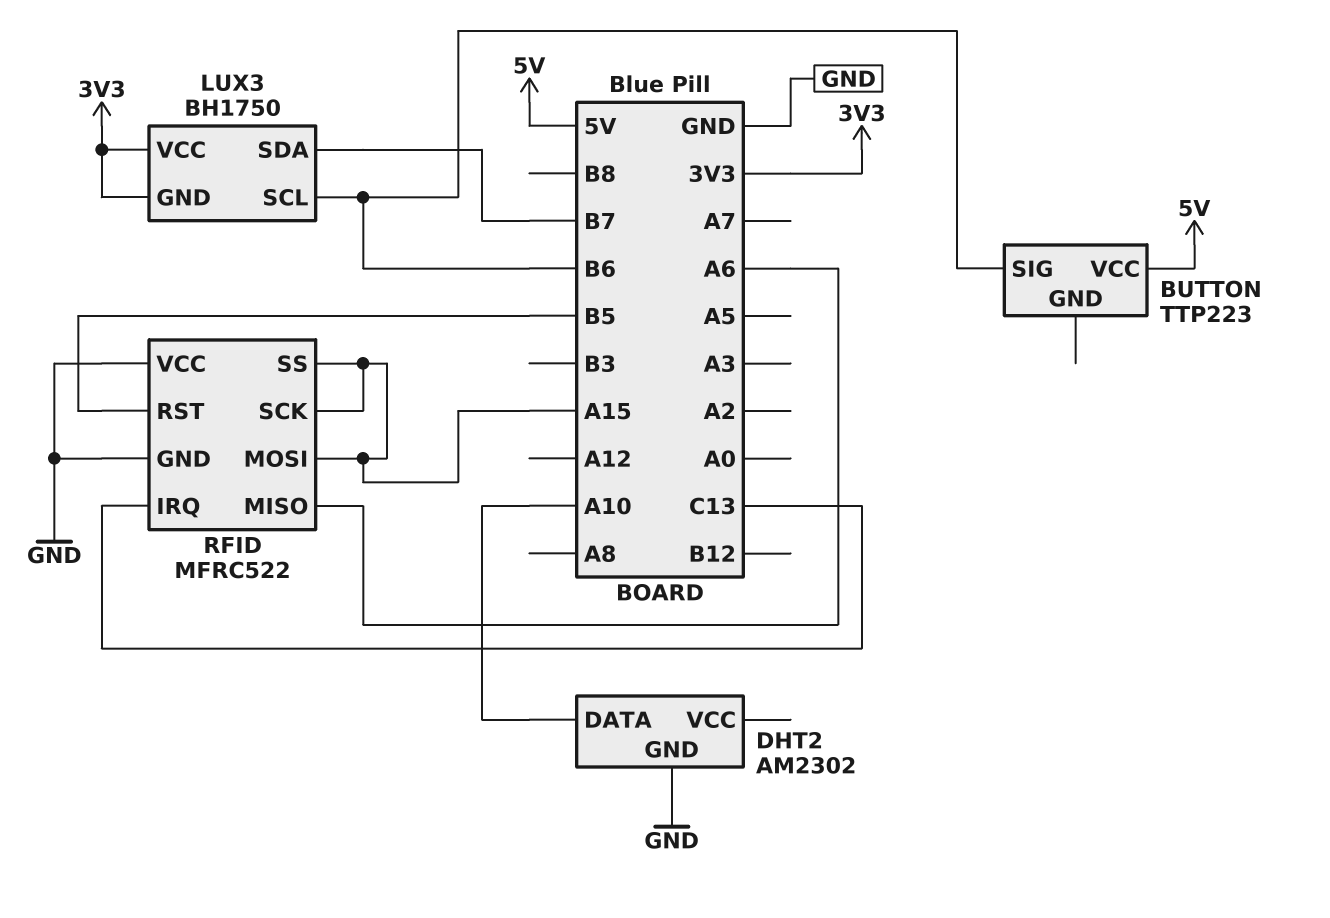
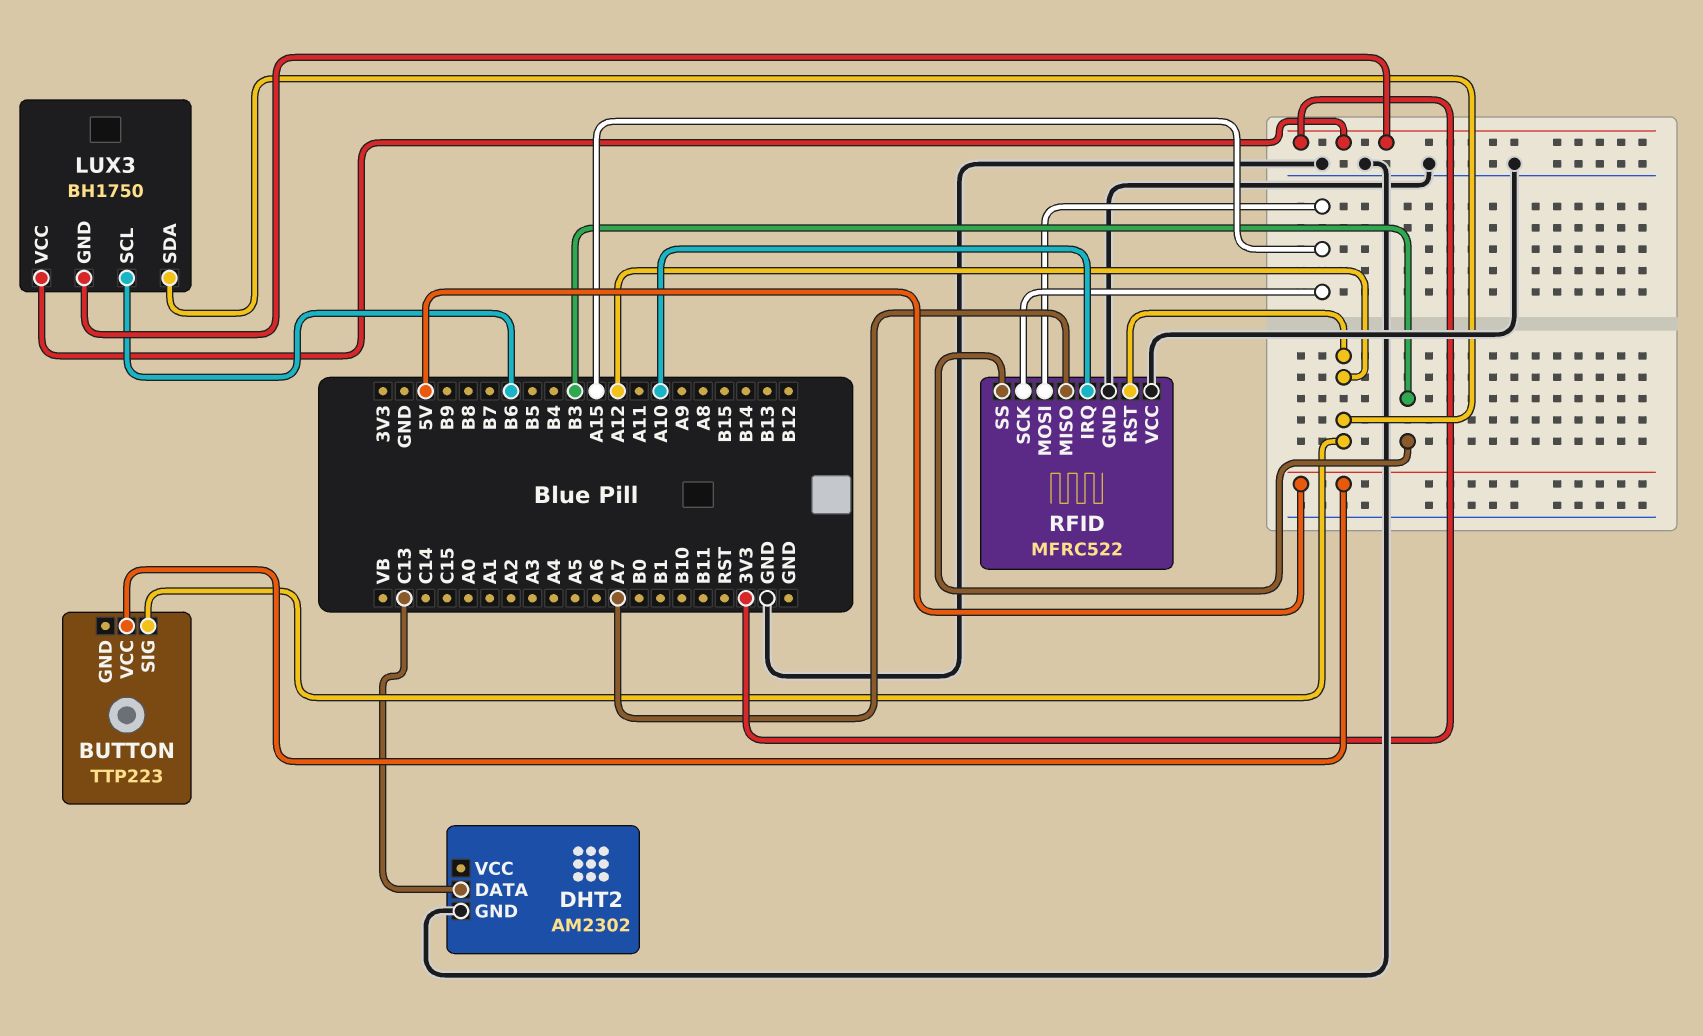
BUTTON pin SIG: B6 -> A12
DHT2 pin DATA: A10 -> C13
LUX3 pin SDA: B7 -> A12
RFID pin IRQ: C13 -> A10
RFID pin MISO: A6 -> A7
RFID pin RST: B5 -> A12
RFID pin SS: A15 -> B3

